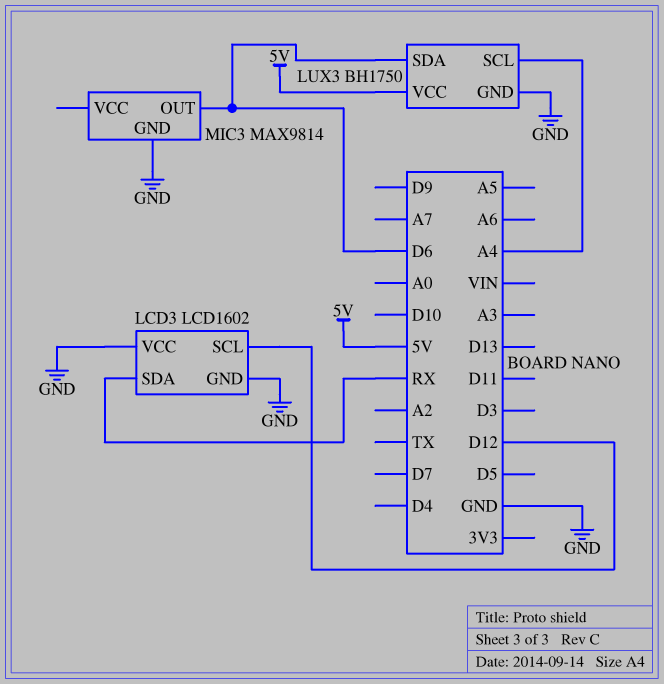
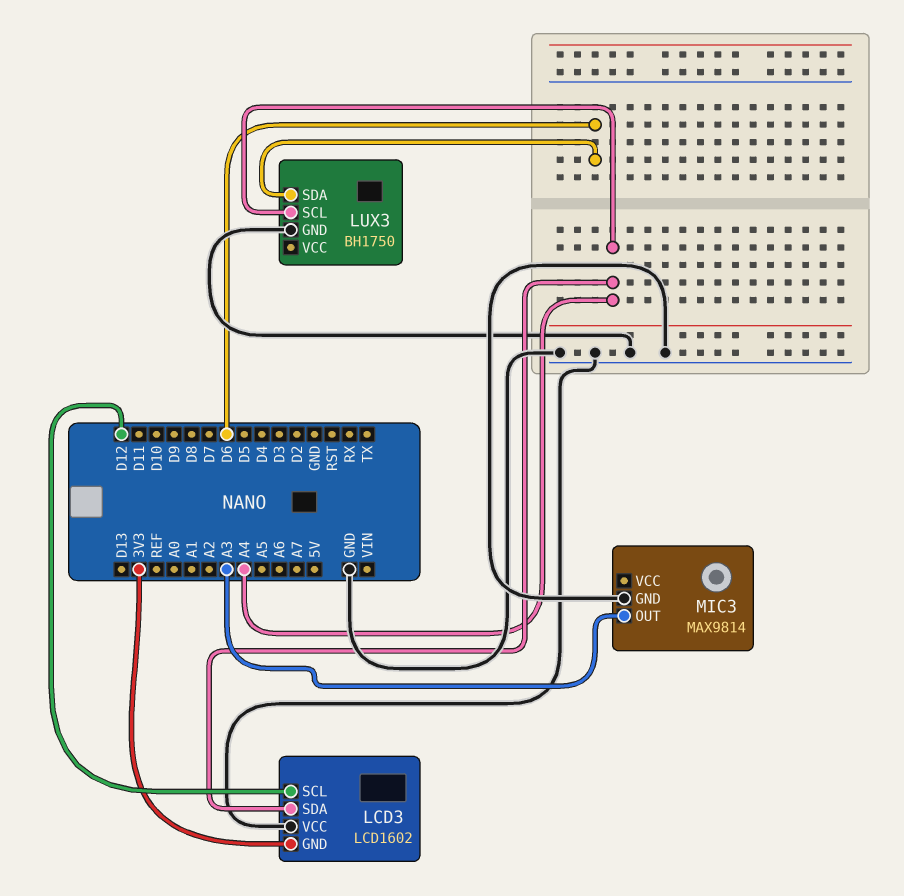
LCD3 pin GND: GND -> 3V3
LCD3 pin SDA: RX -> A4
LUX3 pin VCC: 5V -> none
MIC3 pin OUT: D6 -> A3

